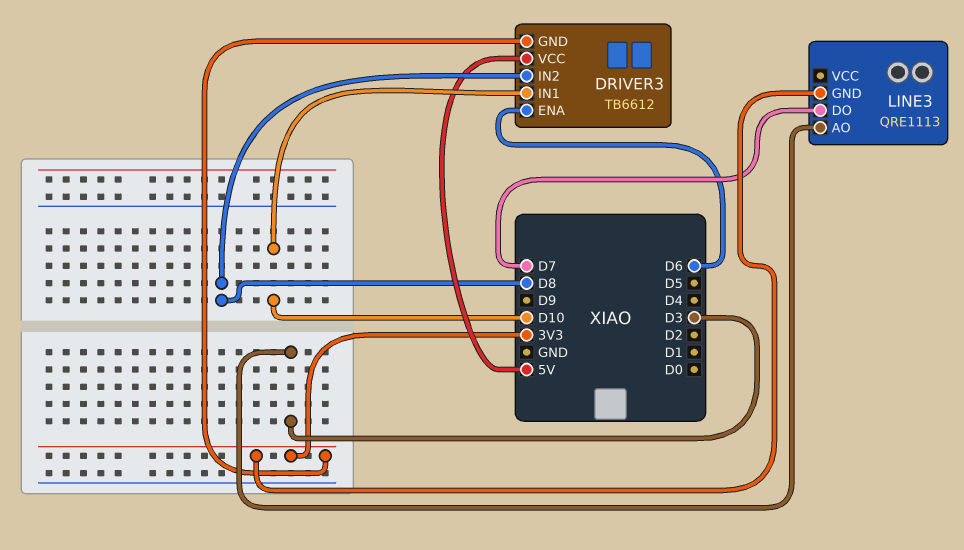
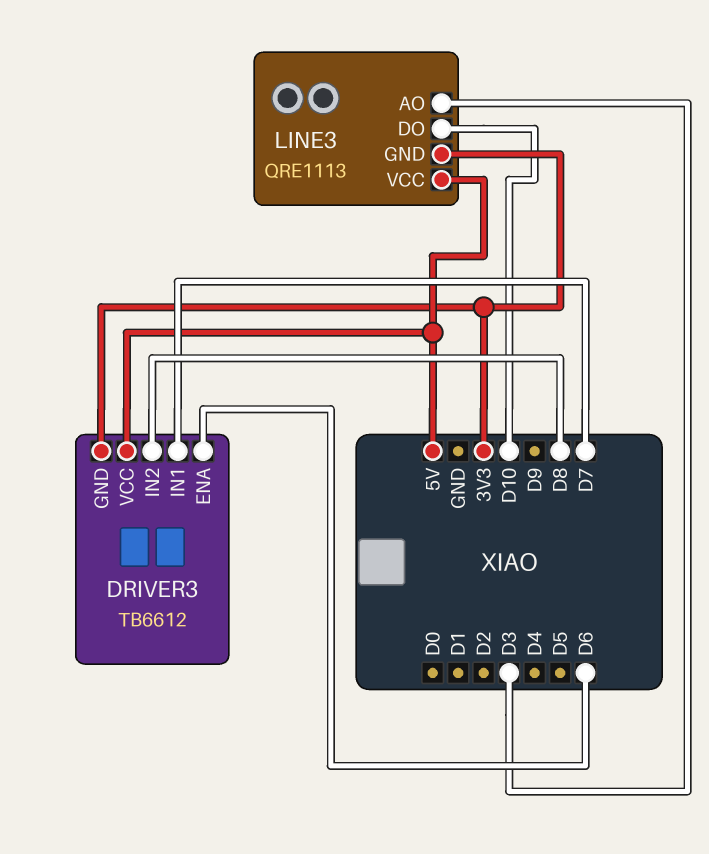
DRIVER3 pin IN1: D10 -> D7
LINE3 pin DO: D7 -> D10
LINE3 pin VCC: none -> 5V

